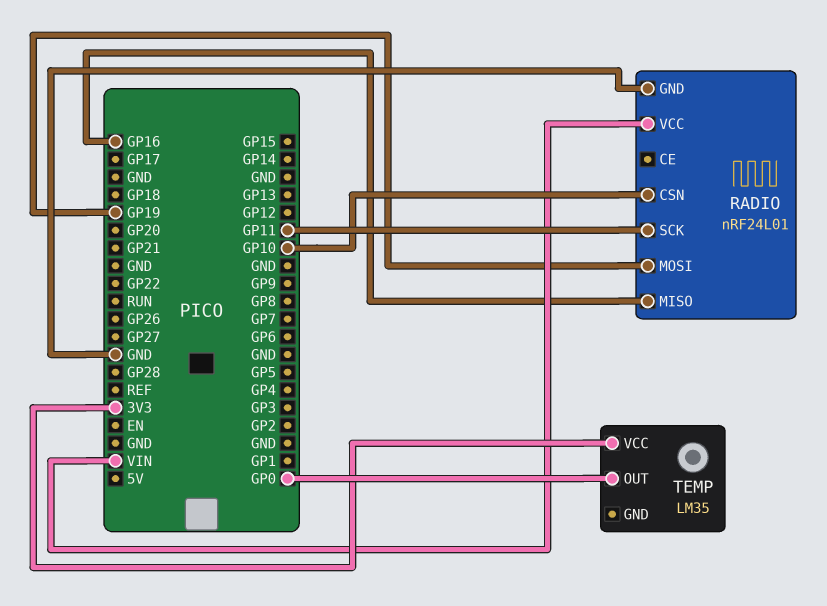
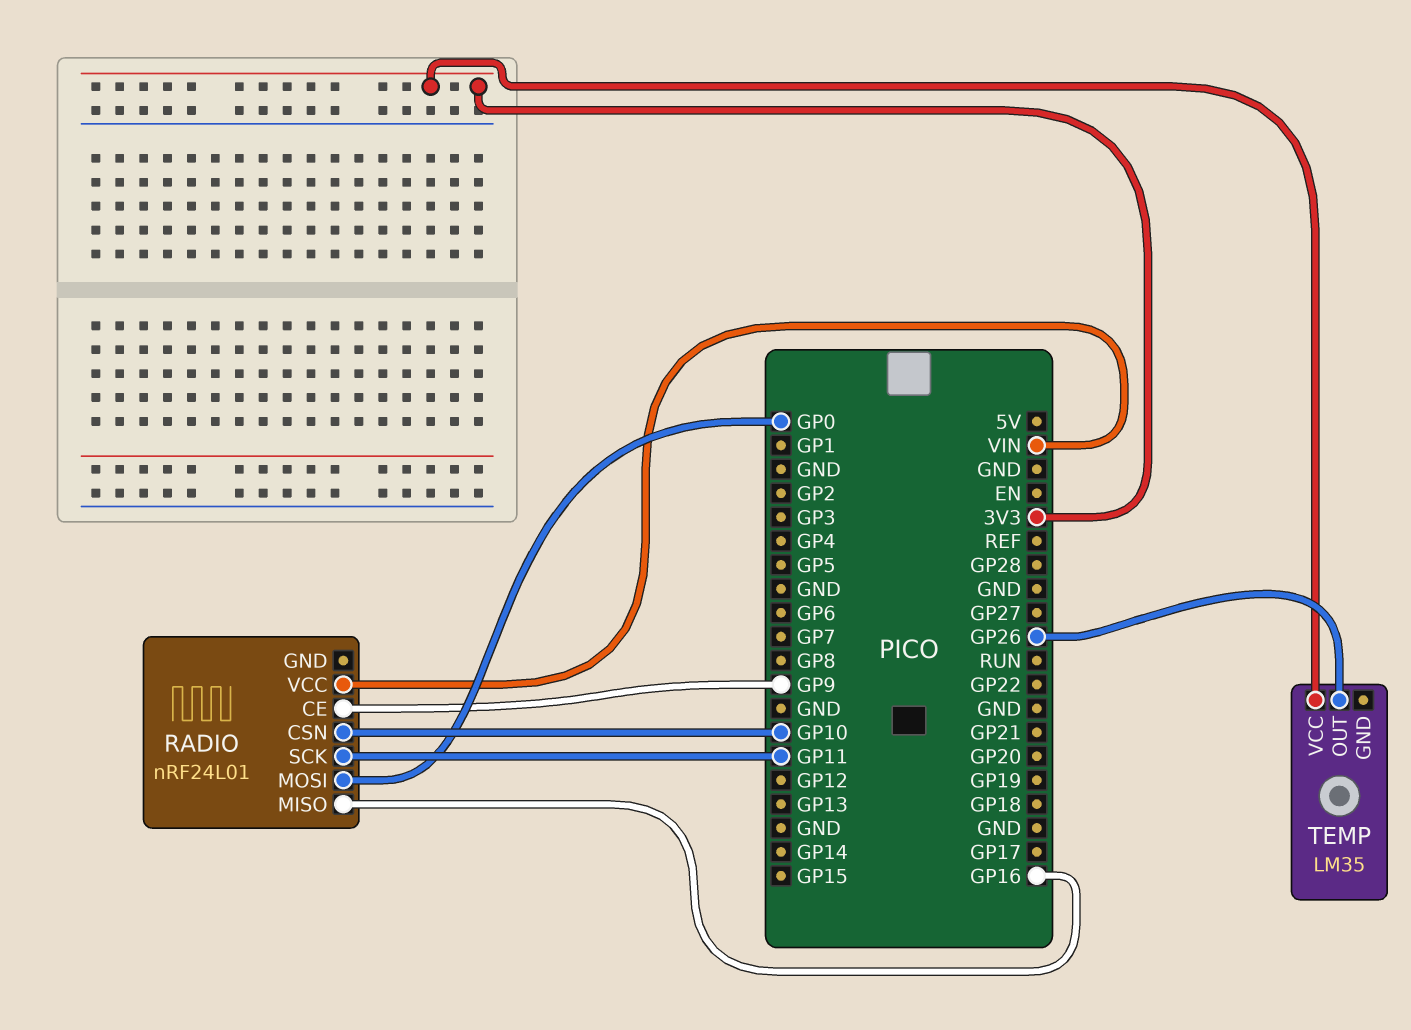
RADIO pin CE: none -> GP9
RADIO pin GND: GND -> none
RADIO pin MOSI: GP19 -> GP0
TEMP pin OUT: GP0 -> GP26

